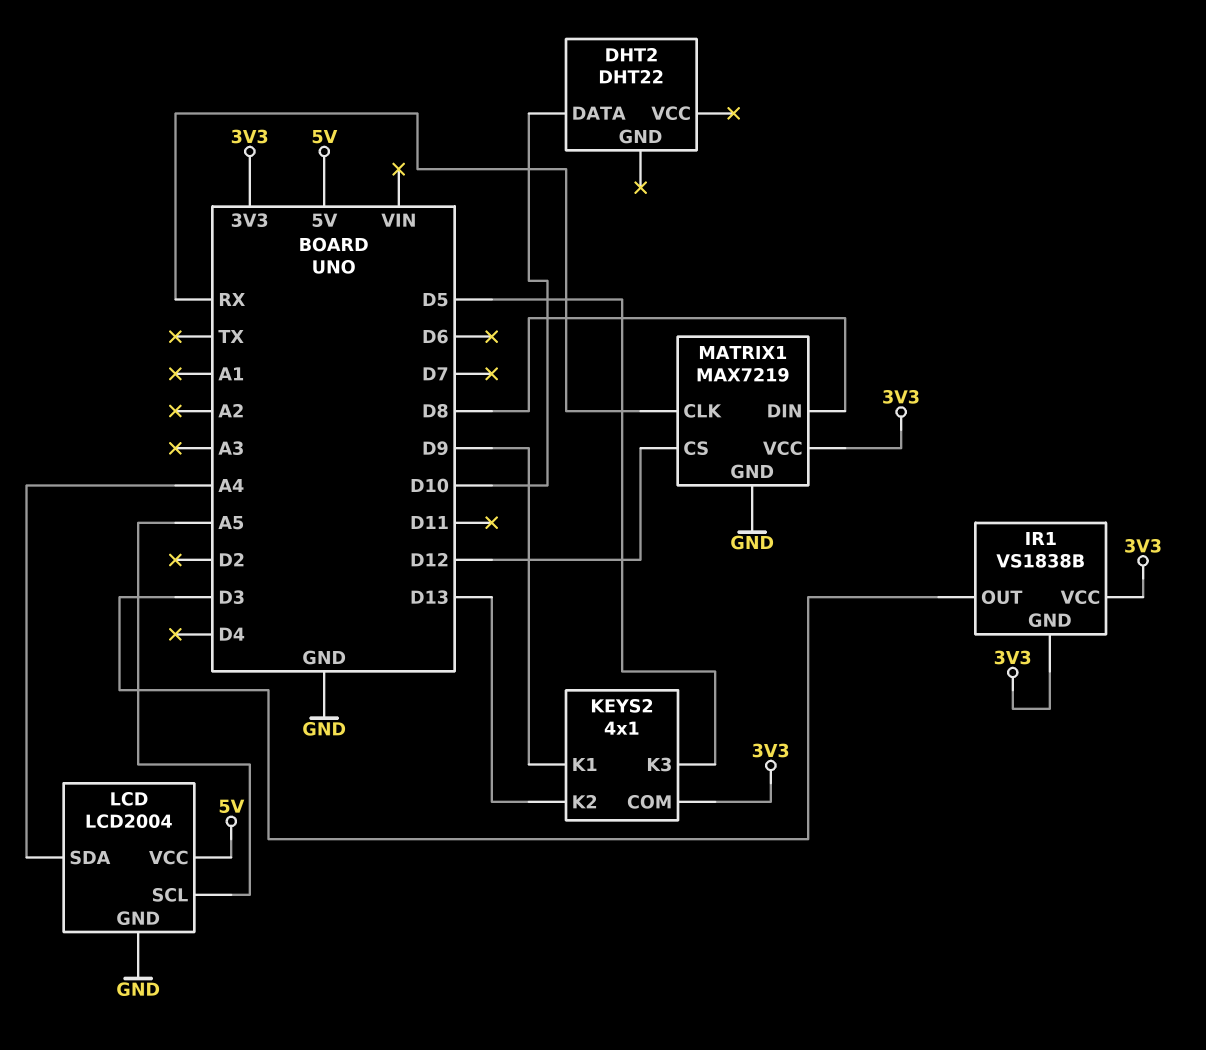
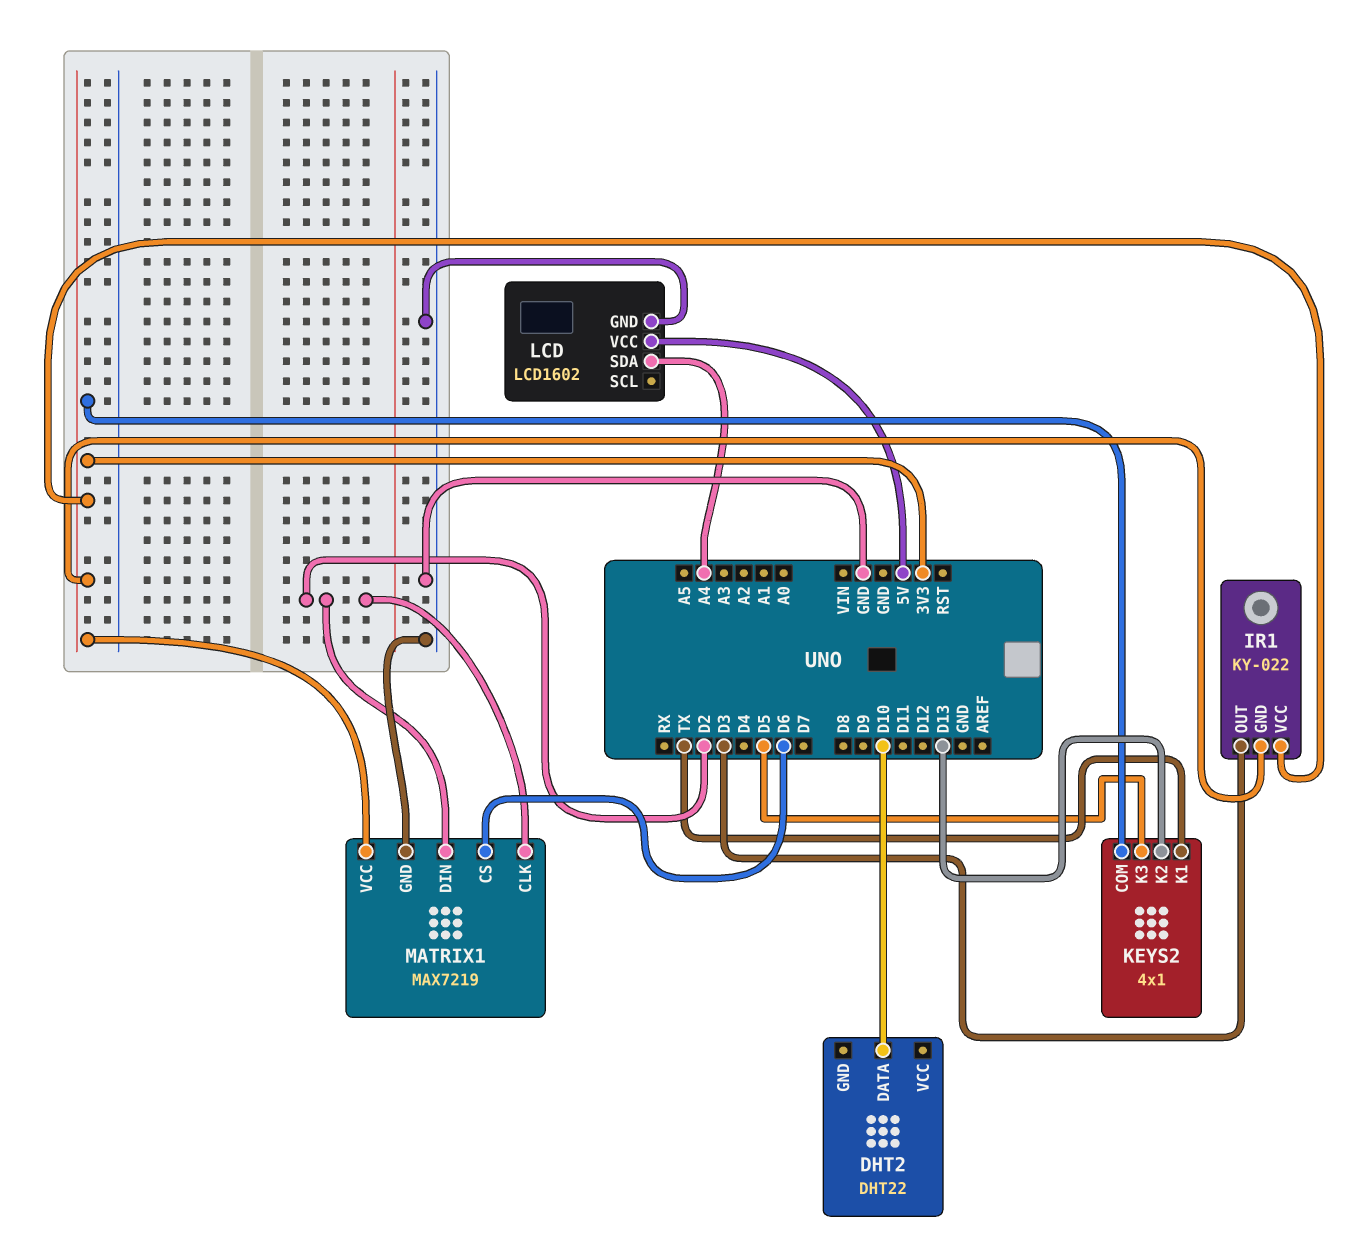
IR1: VS1838B -> KY-022
KEYS2 pin K1: D9 -> TX
LCD: LCD2004 -> LCD1602
LCD pin SCL: A5 -> none
MATRIX1 pin CLK: RX -> D2
MATRIX1 pin CS: D12 -> D6
MATRIX1 pin DIN: D8 -> D2

